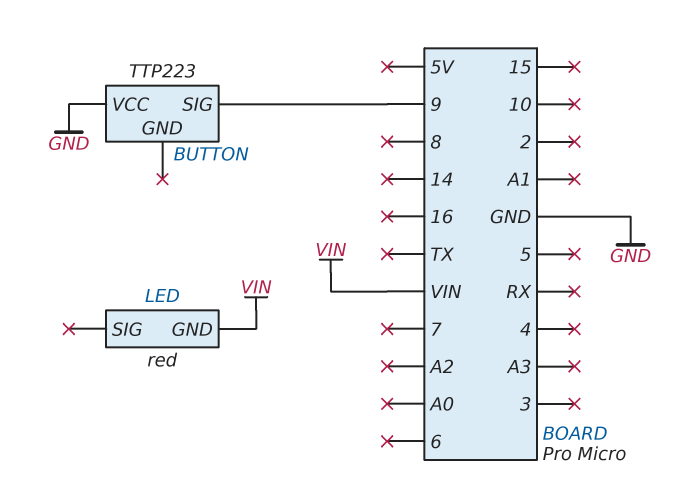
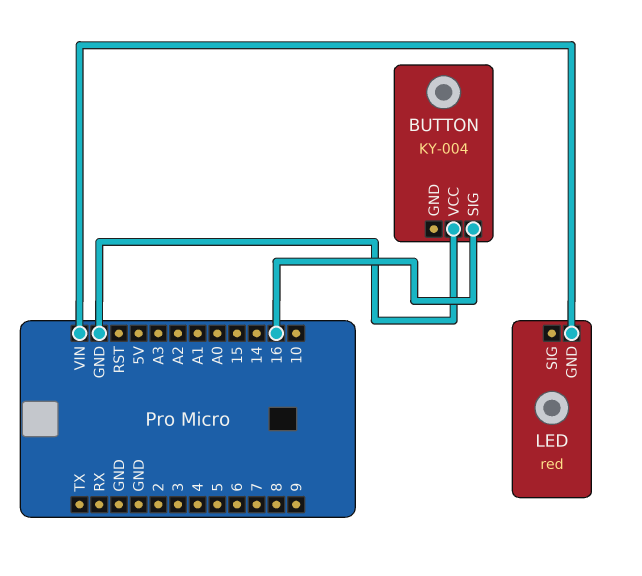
BUTTON: TTP223 -> KY-004
BUTTON pin SIG: 9 -> 16

